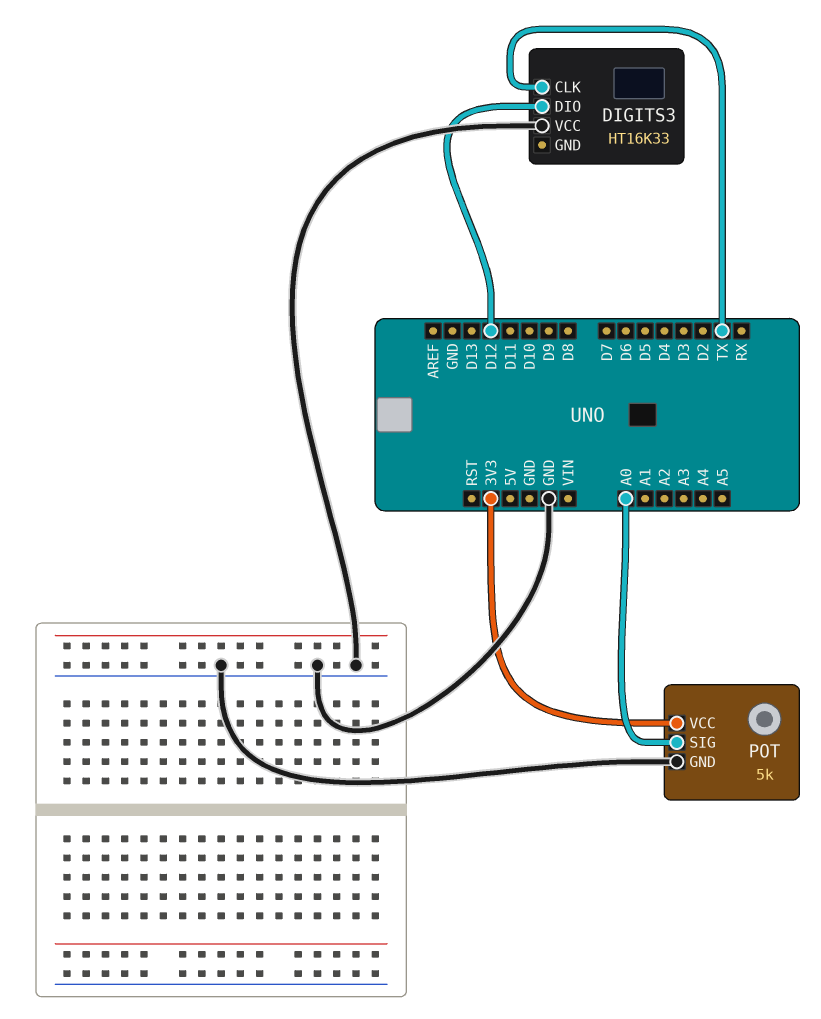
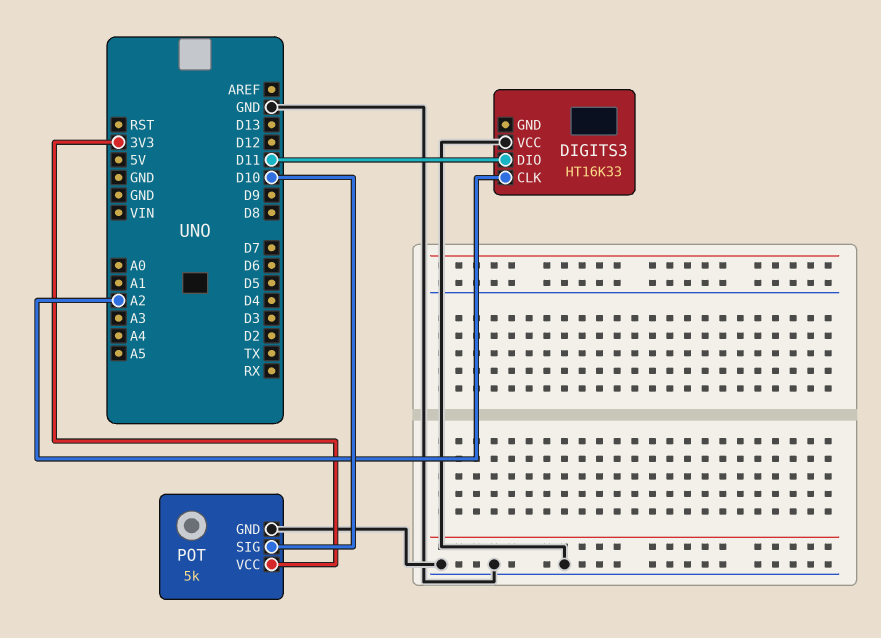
DIGITS3 pin CLK: TX -> A2
DIGITS3 pin DIO: D12 -> D11
POT pin SIG: A0 -> D10

